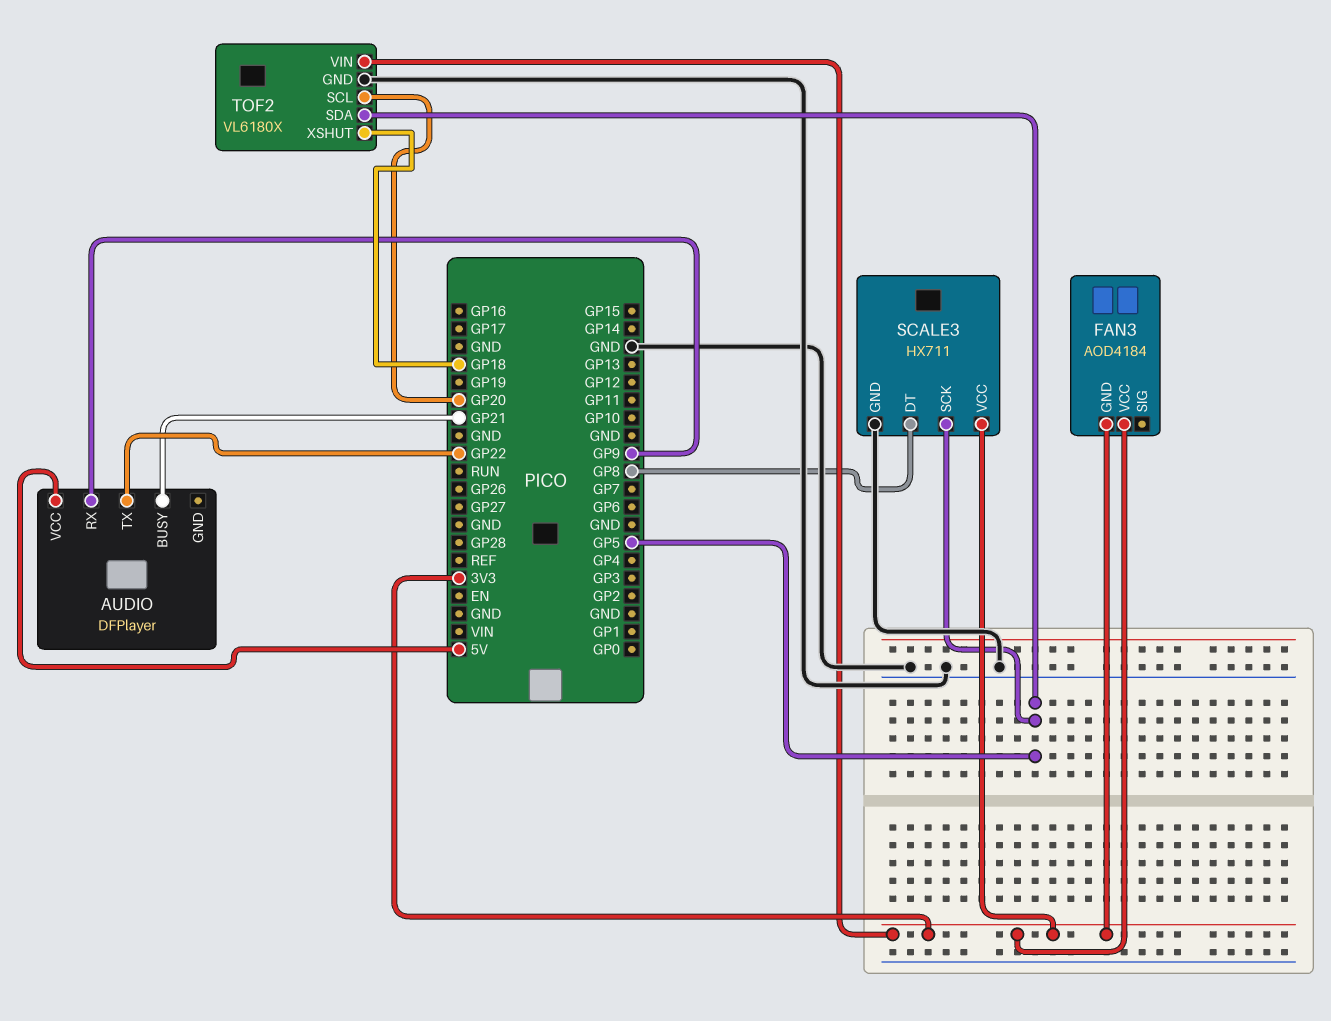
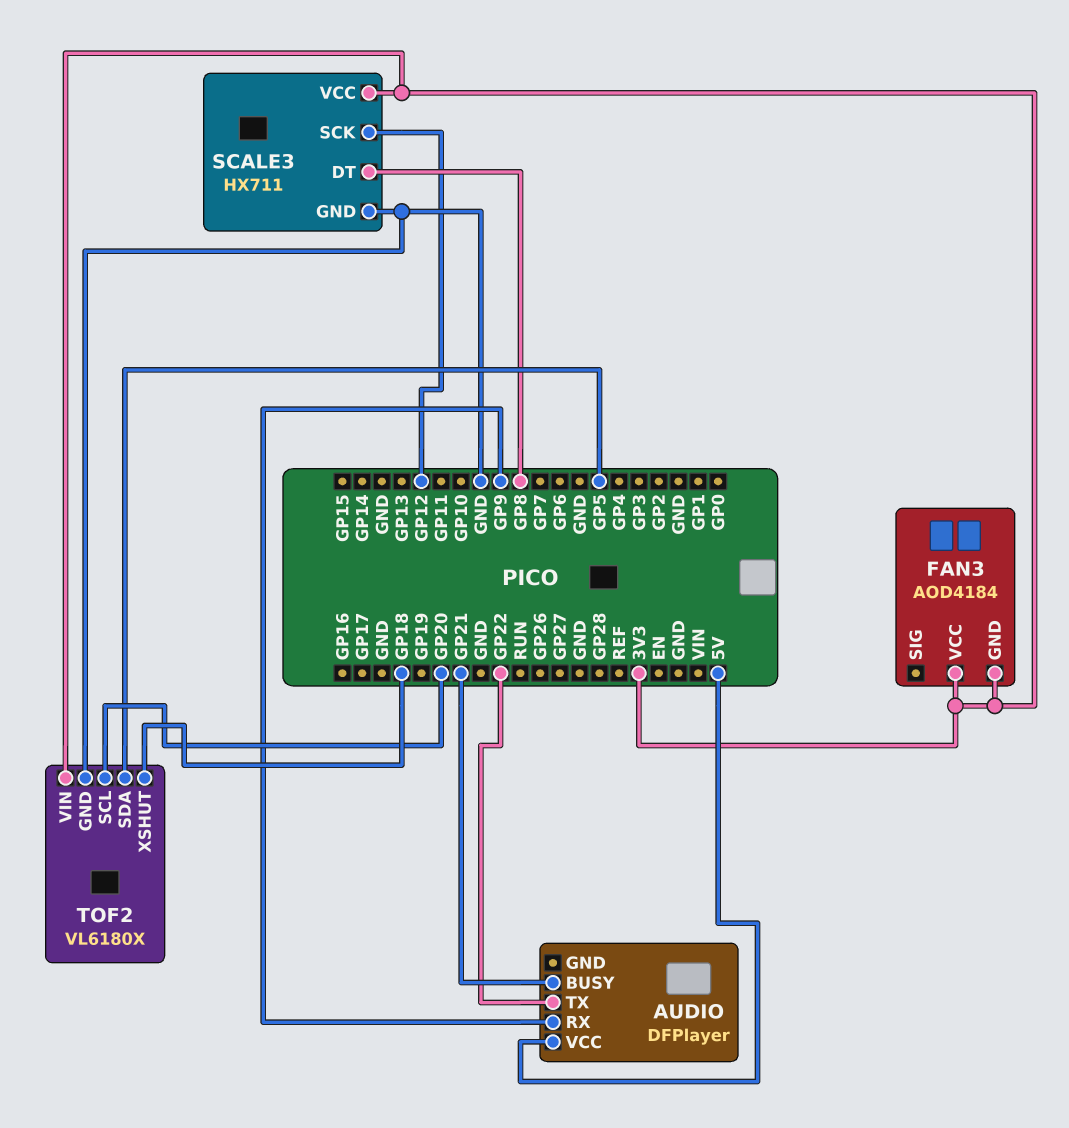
SCALE3 pin SCK: GP5 -> GP12

